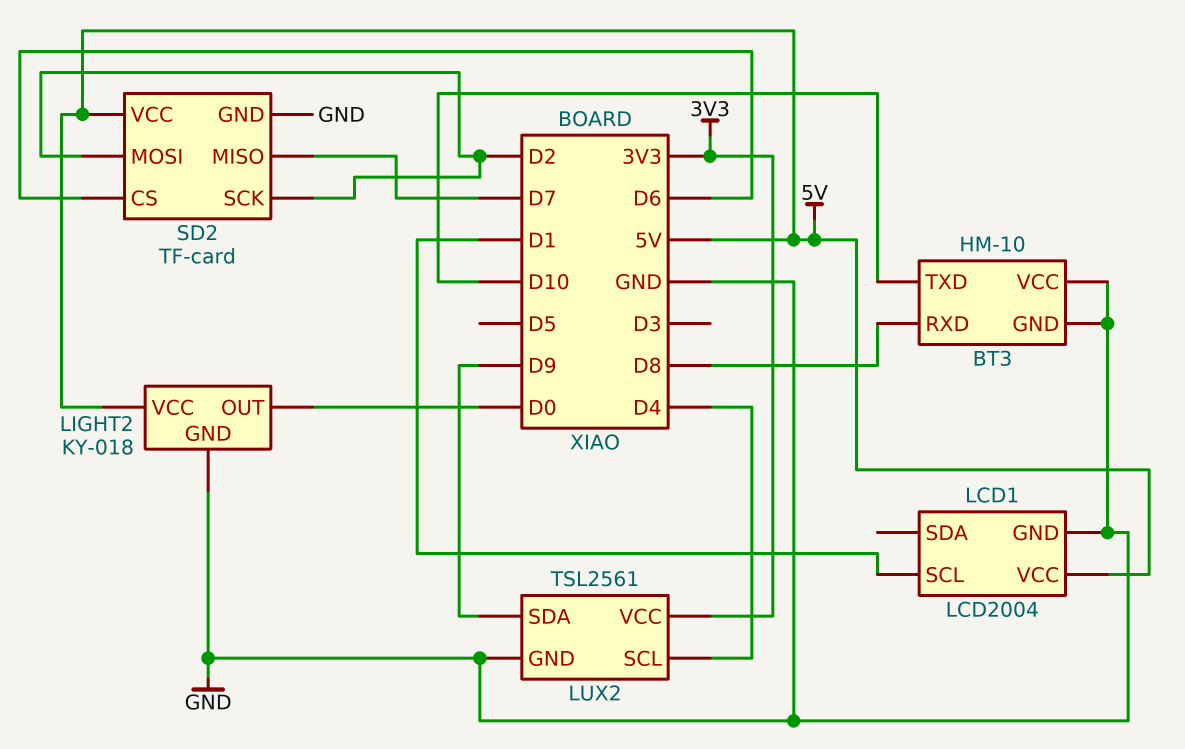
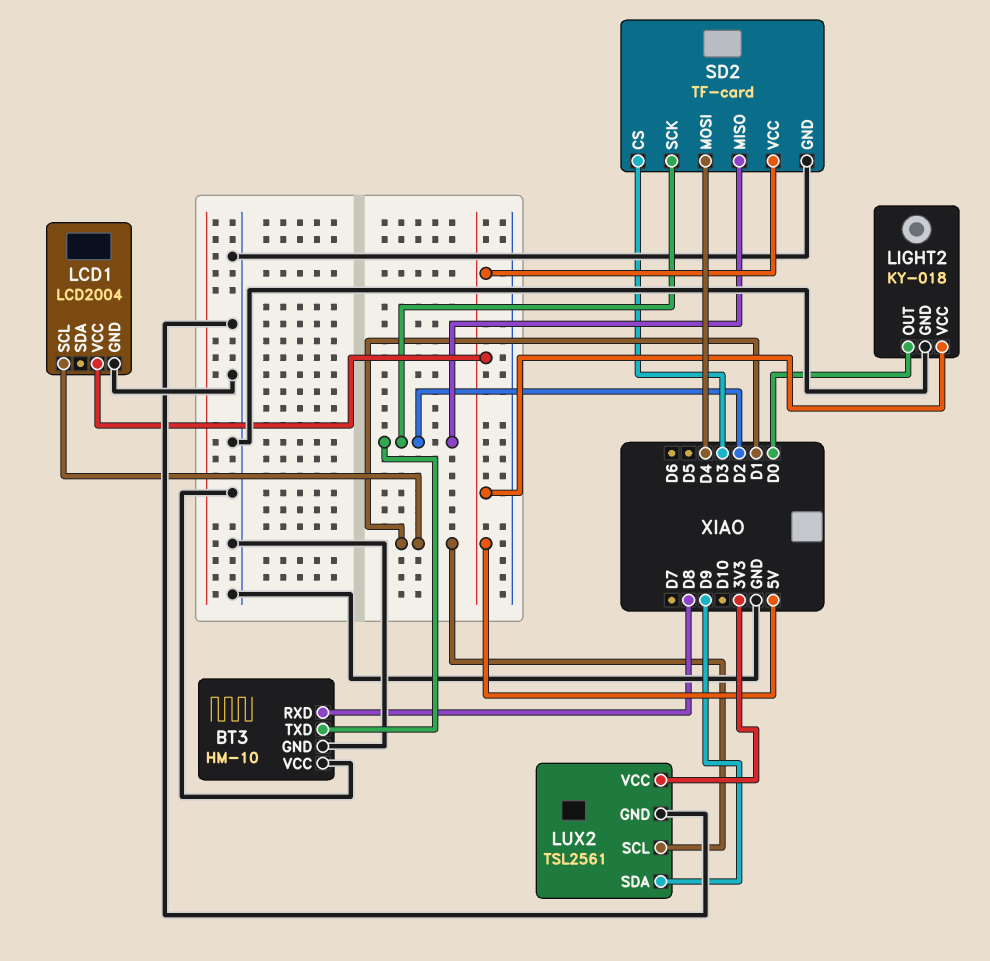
BT3 pin TXD: D10 -> D2
LUX2 pin SCL: D4 -> D1
SD2 pin CS: D6 -> D3
SD2 pin MISO: D7 -> D2
SD2 pin MOSI: D2 -> D4

